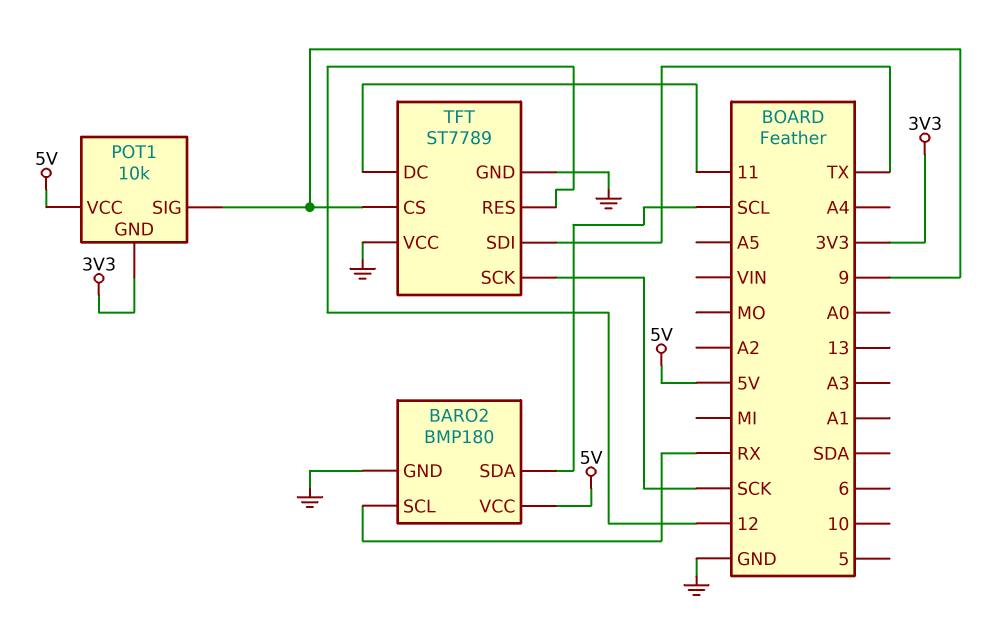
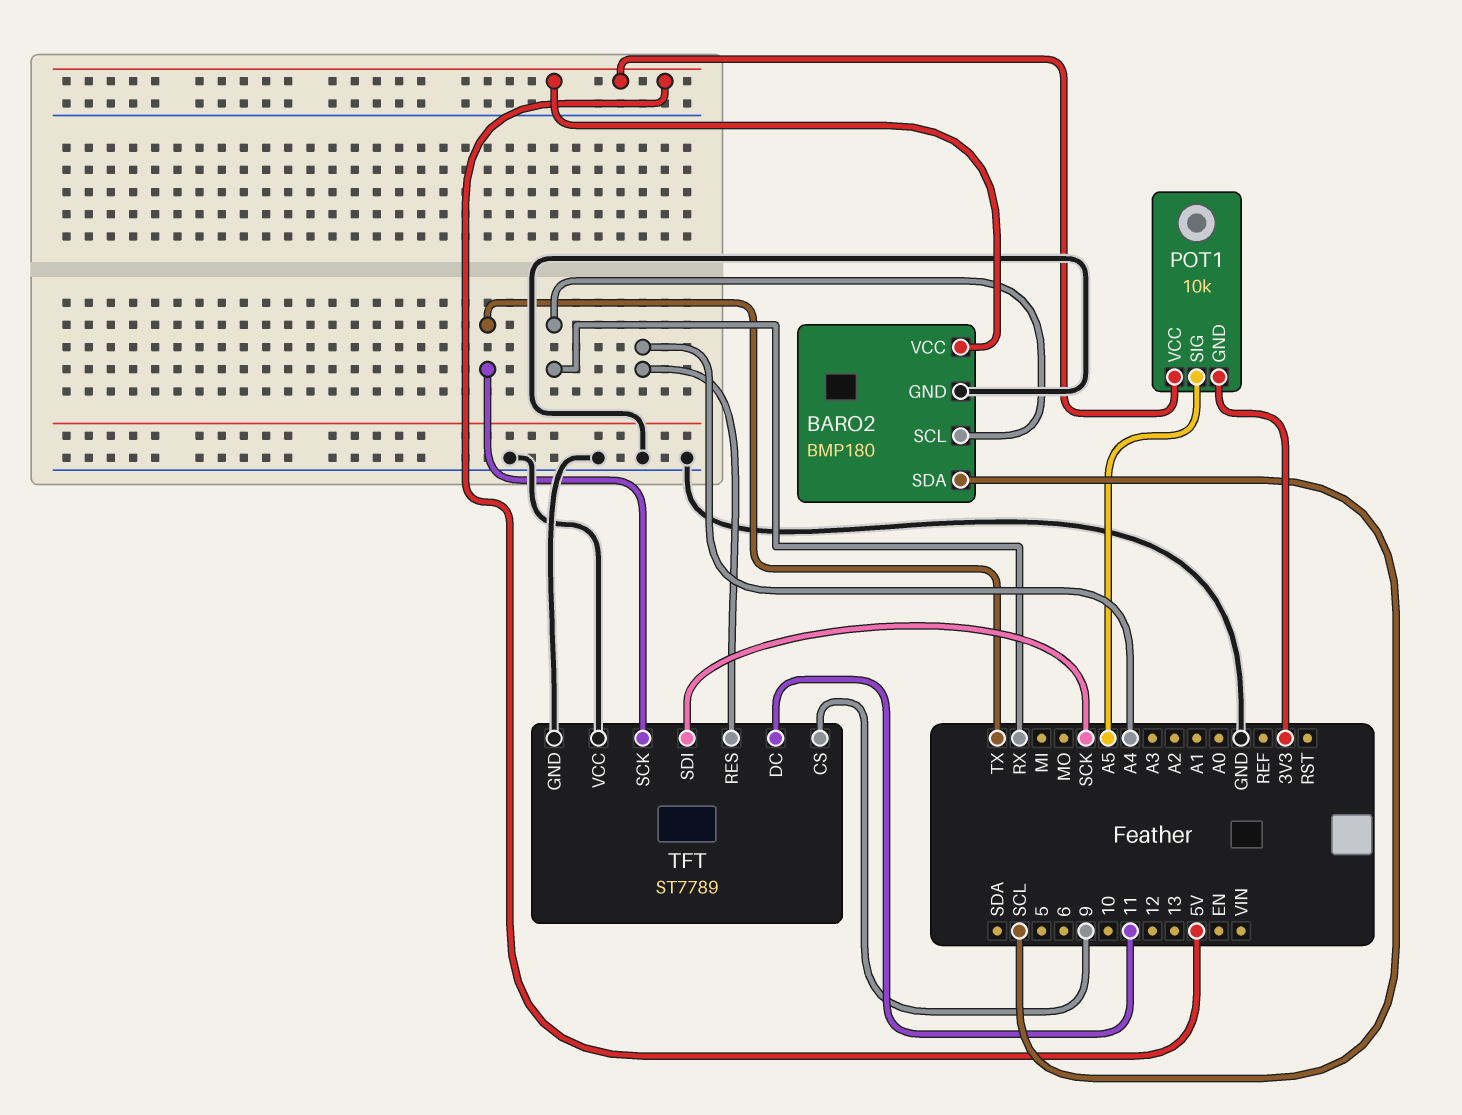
POT1 pin SIG: 9 -> A5
TFT pin RES: 12 -> A4
TFT pin SCK: SCK -> TX
TFT pin SDI: TX -> SCK

